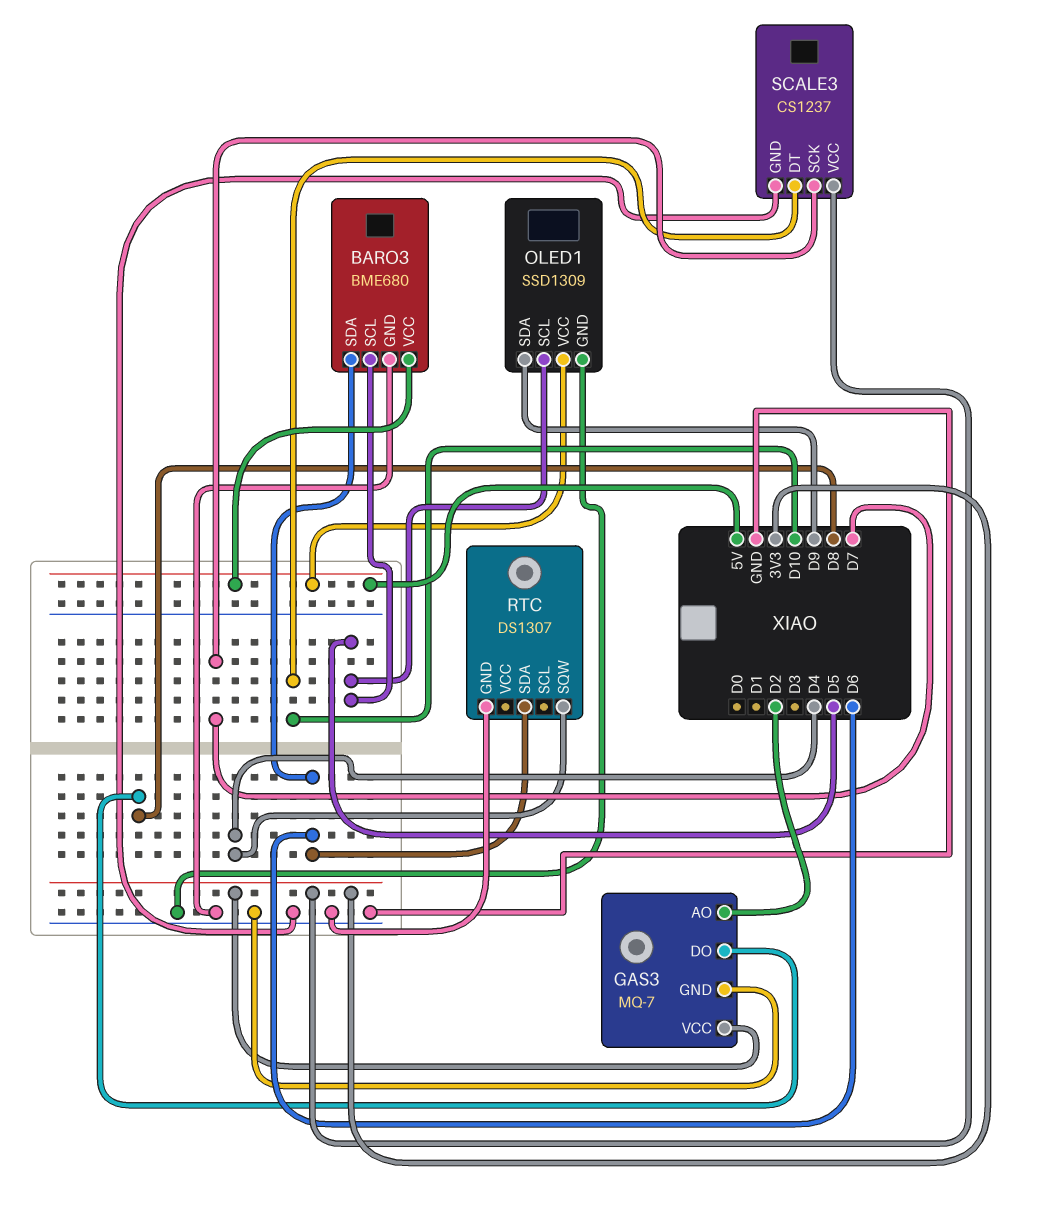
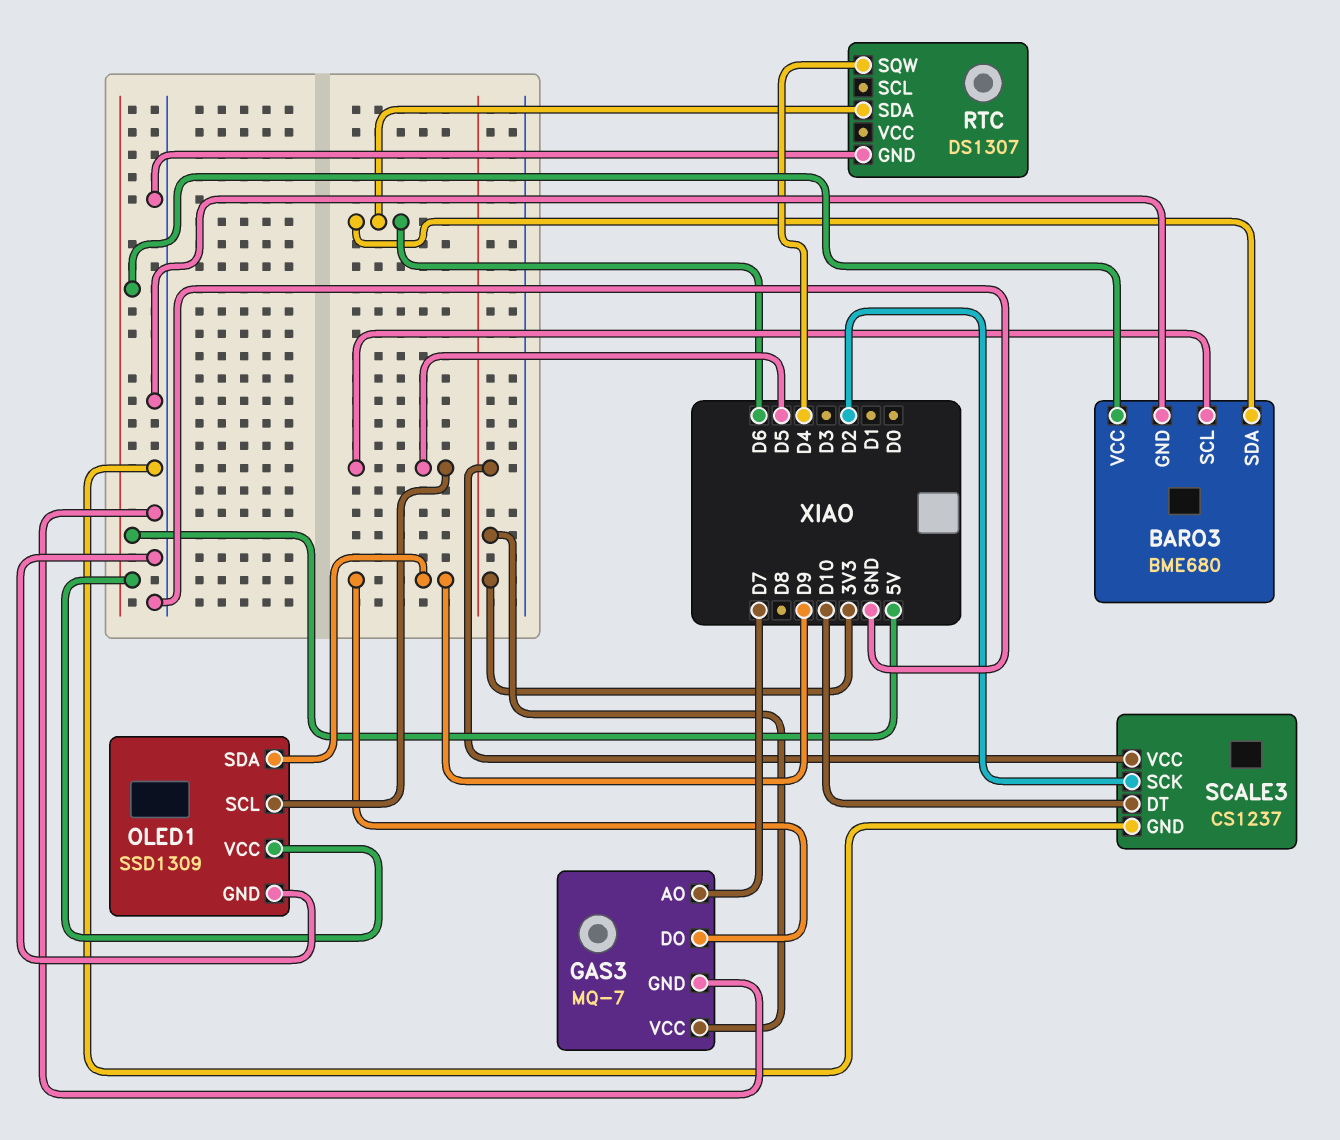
GAS3 pin AO: D2 -> D7
GAS3 pin DO: D8 -> D9
SCALE3 pin SCK: D7 -> D2

